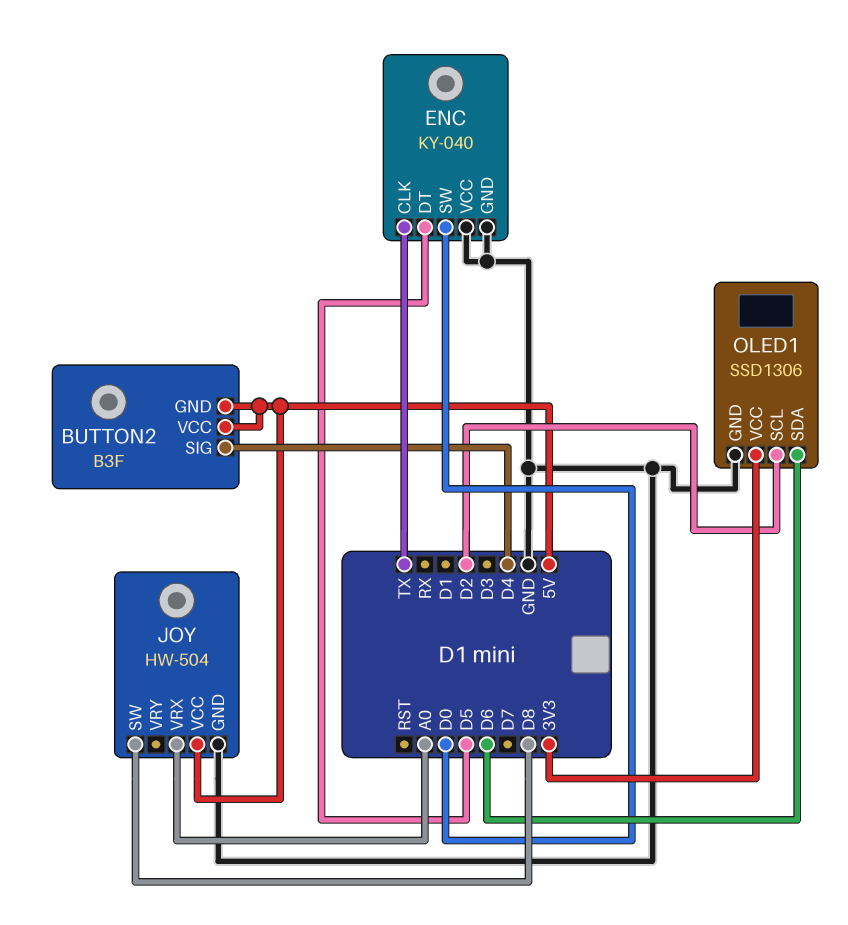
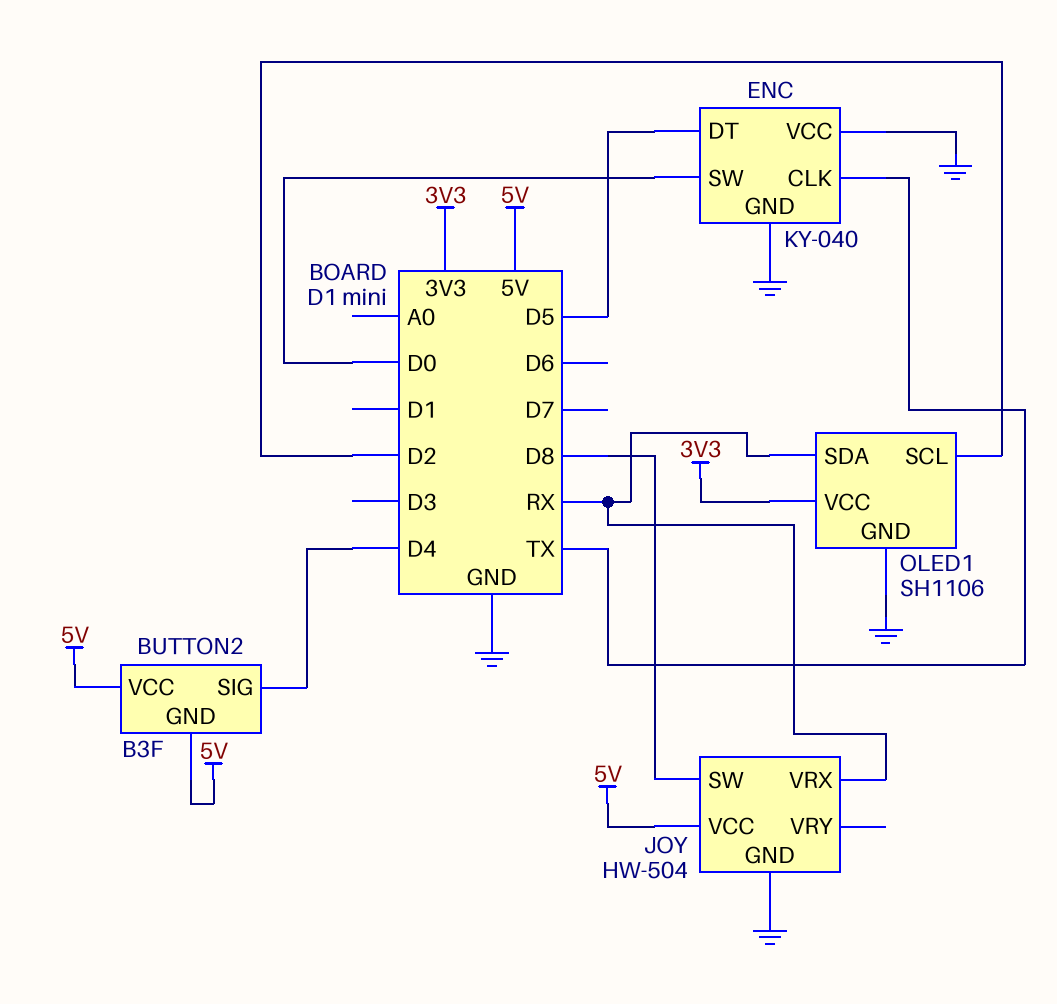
JOY pin VRX: A0 -> RX
OLED1: SSD1306 -> SH1106
OLED1 pin SDA: D6 -> RX

